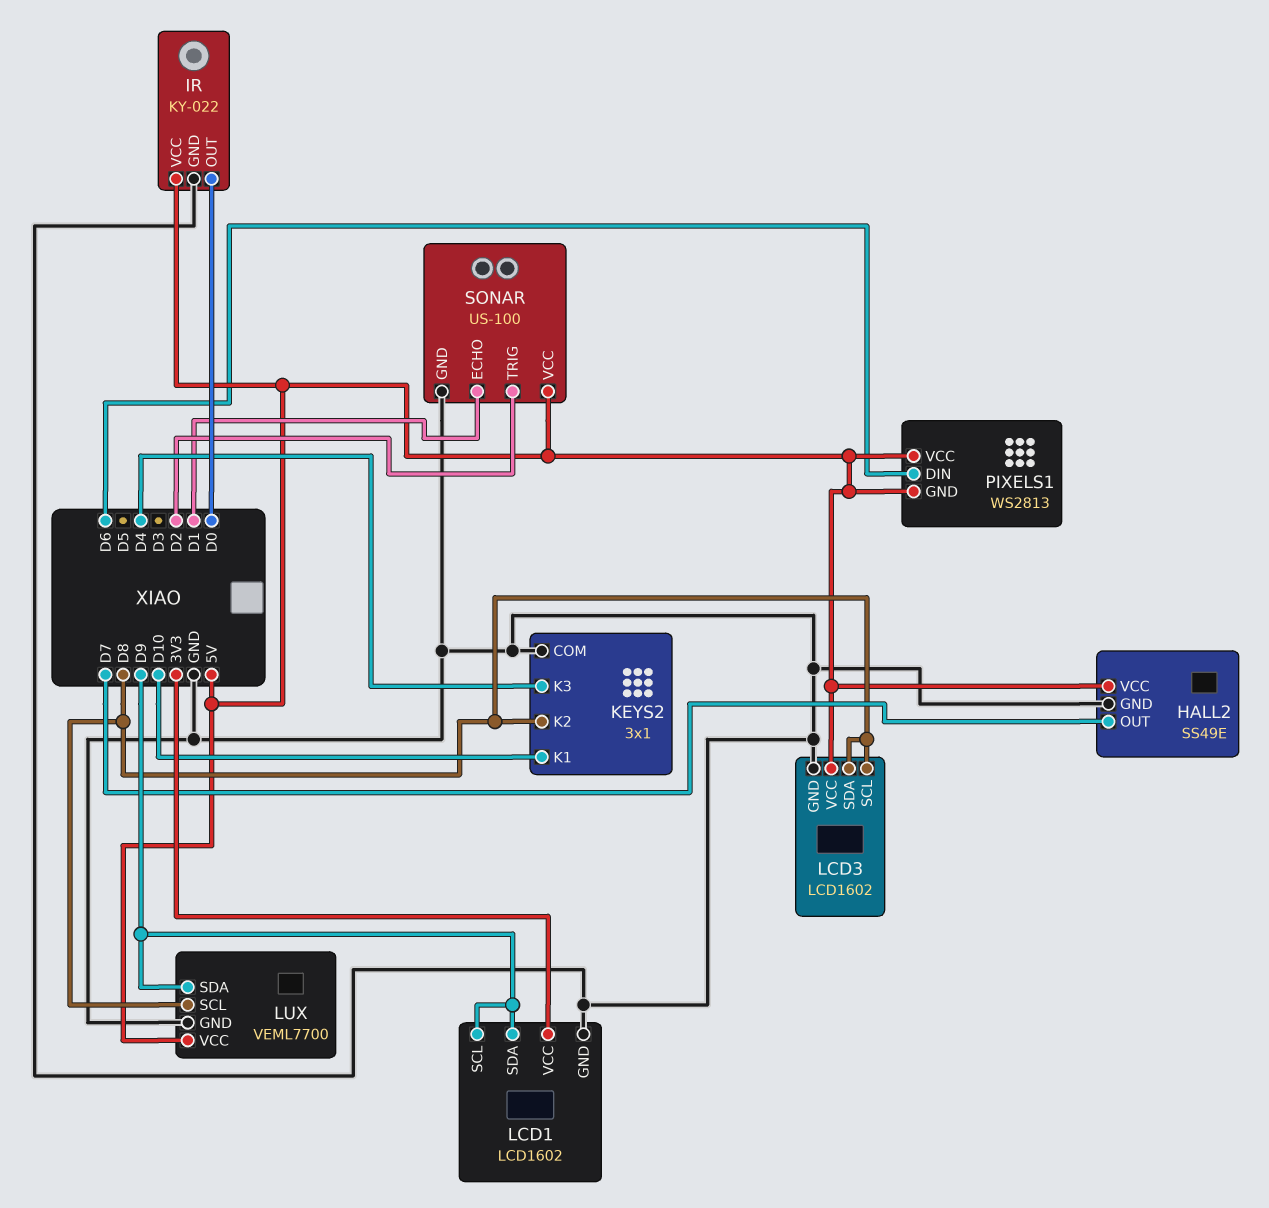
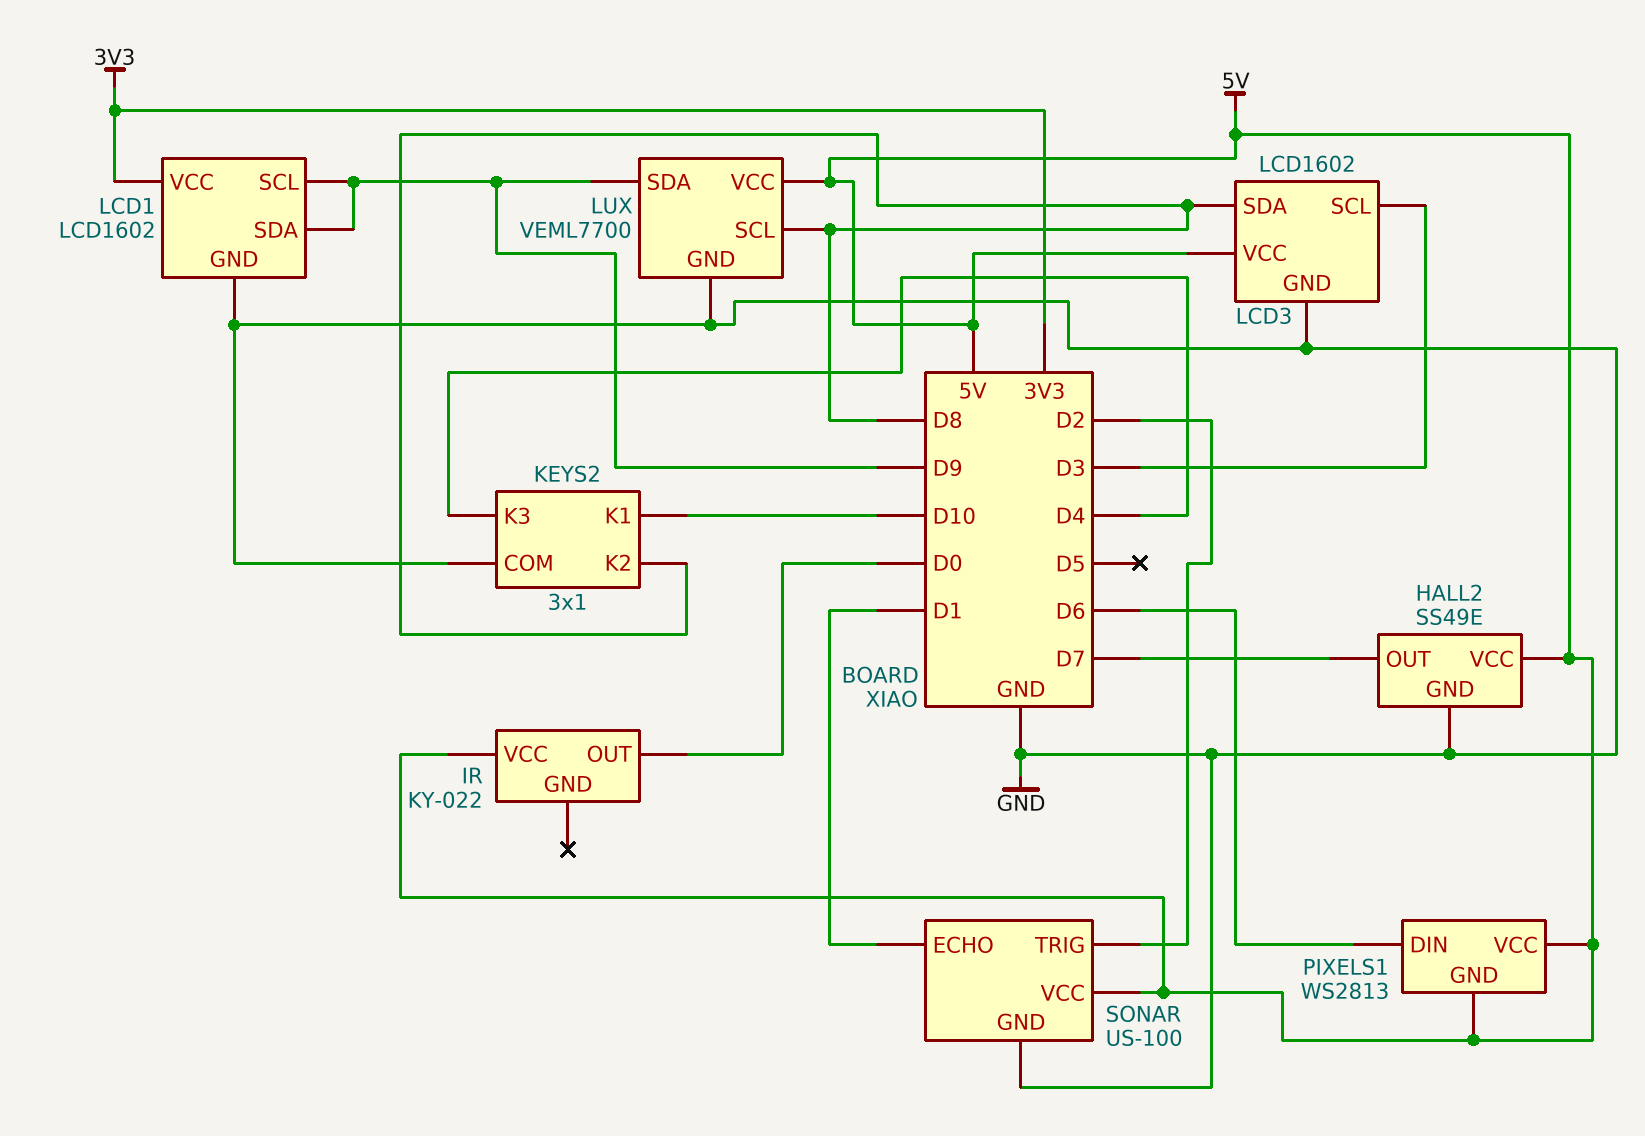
IR pin GND: GND -> none
LCD3 pin SCL: D8 -> D3

